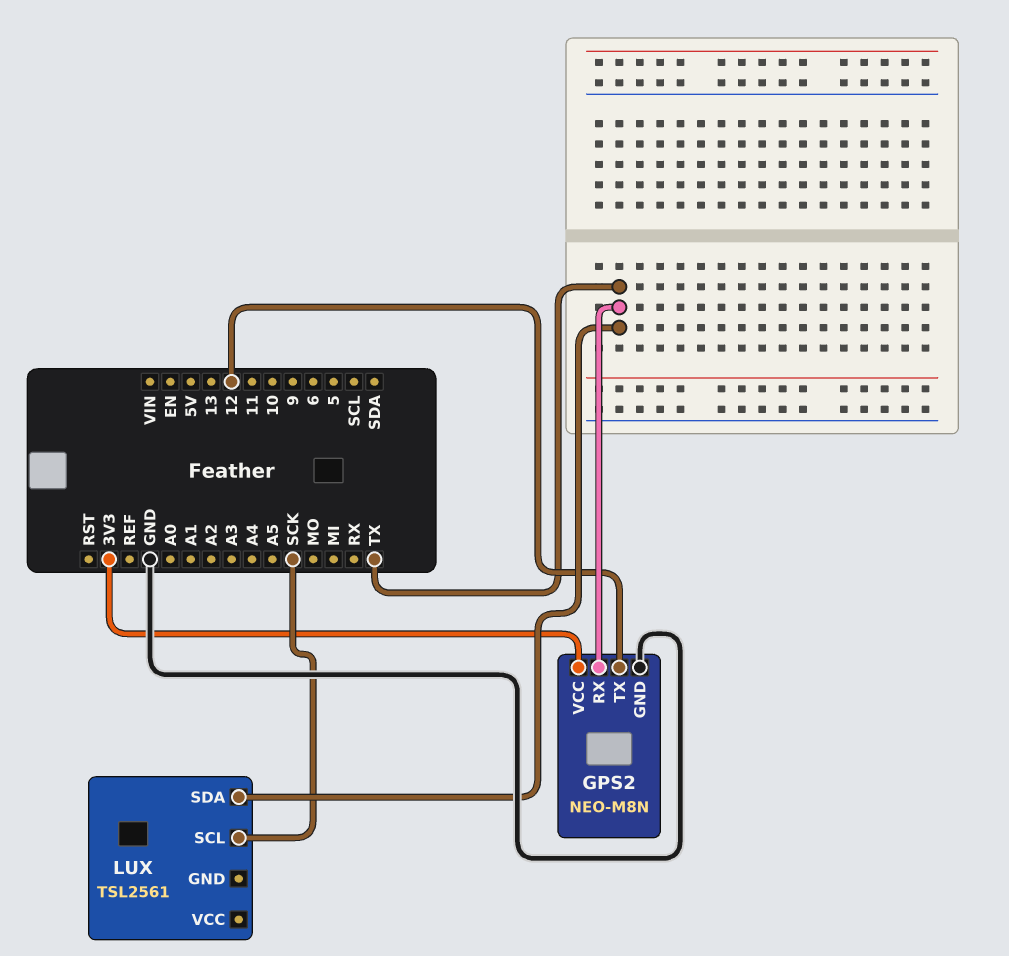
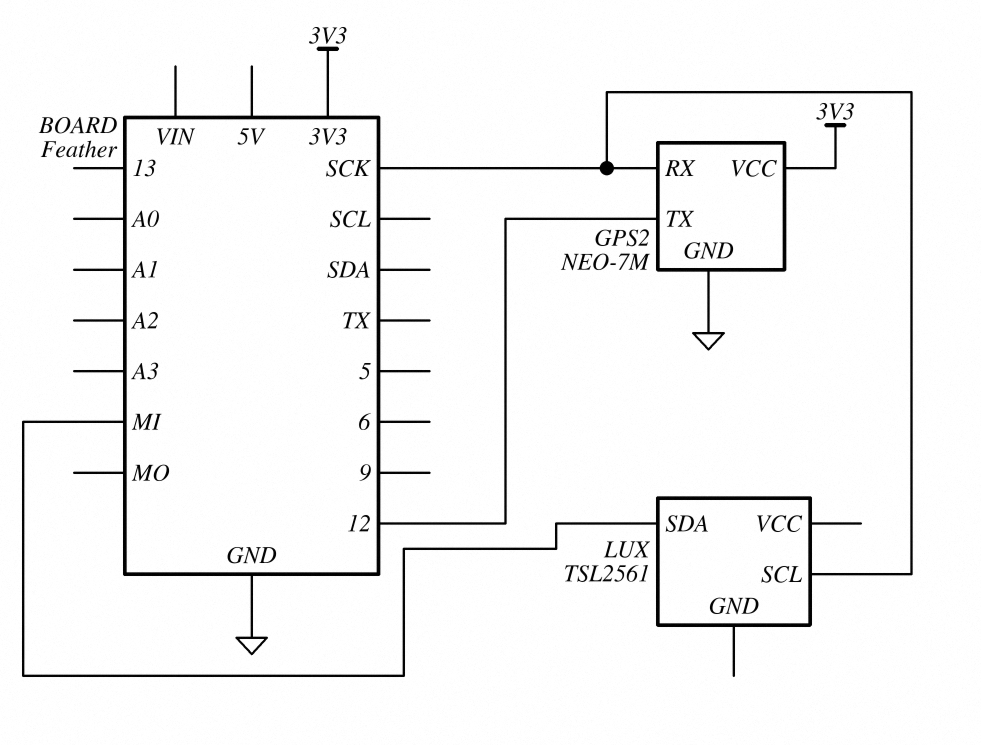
GPS2: NEO-M8N -> NEO-7M
GPS2 pin RX: TX -> SCK
LUX pin SDA: TX -> MI

